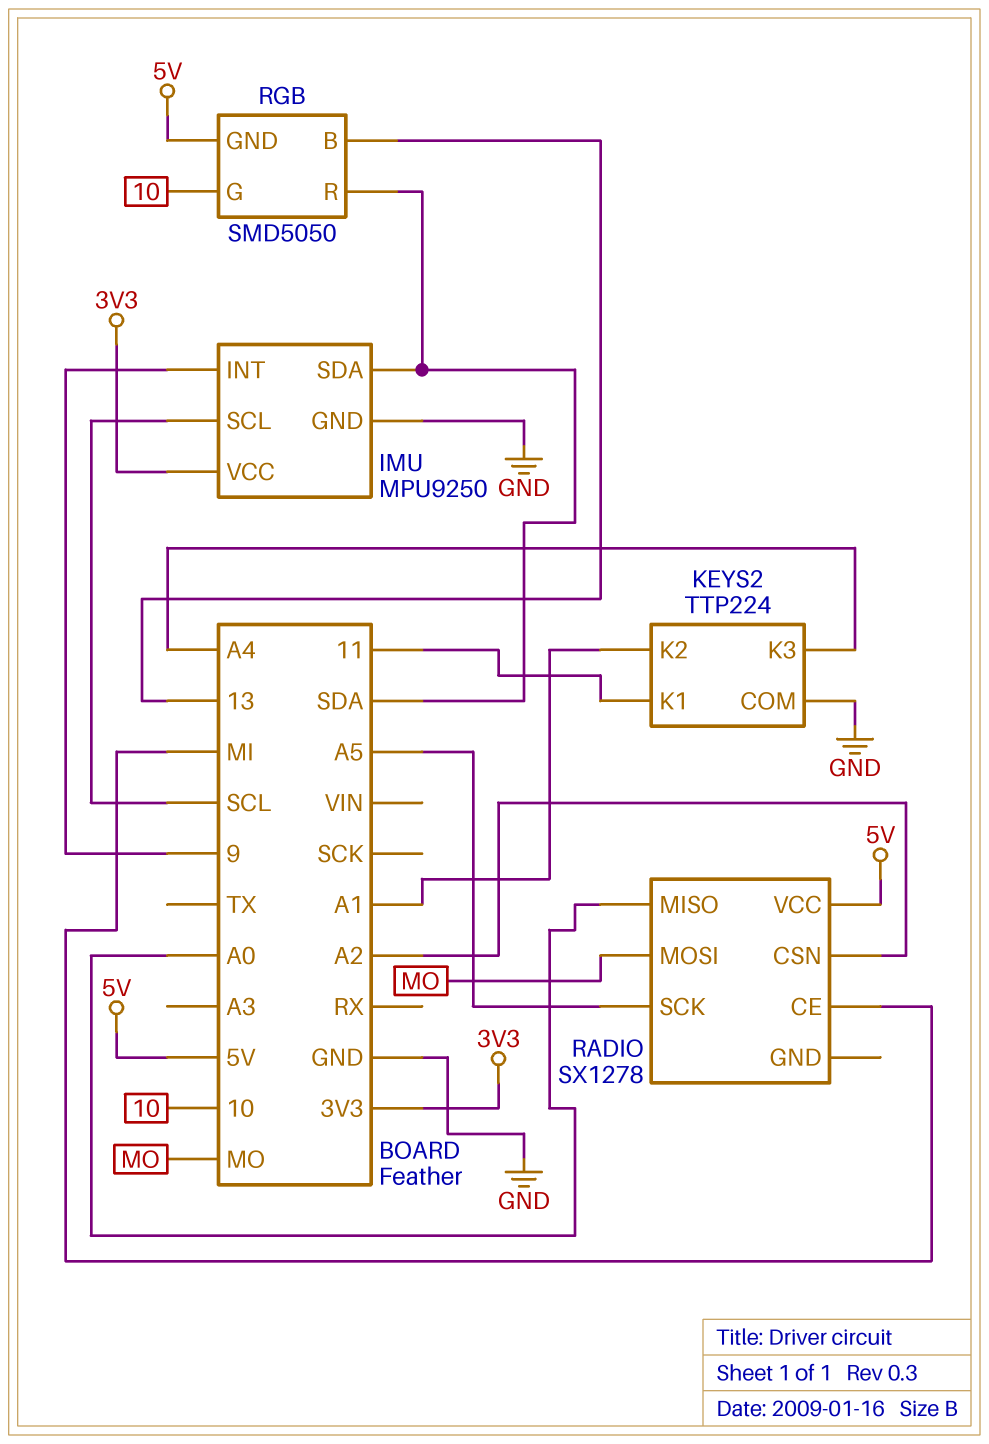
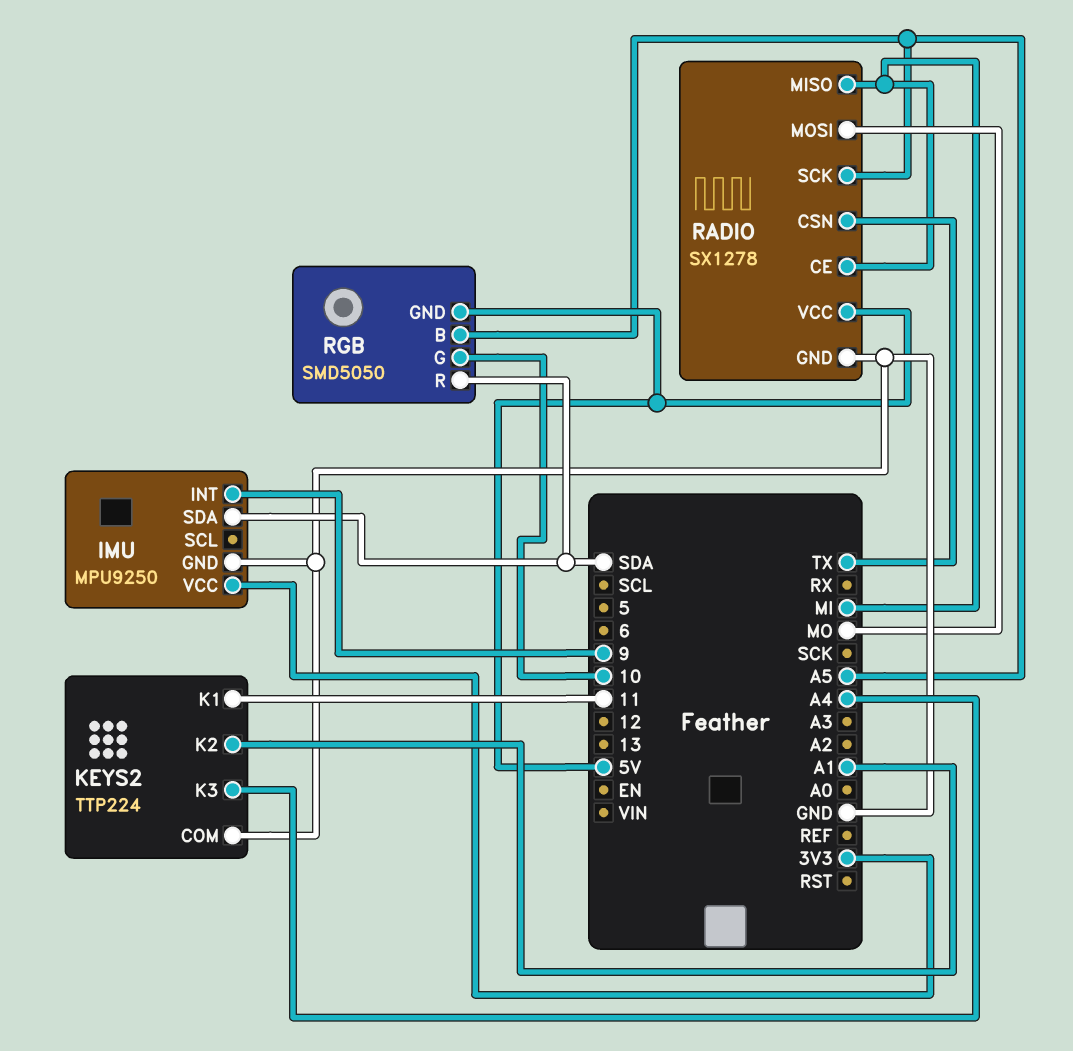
IMU pin SCL: SCL -> none
RADIO pin CSN: A2 -> TX
RADIO pin GND: none -> GND
RADIO pin MISO: A0 -> MI
RGB pin B: 13 -> A5

